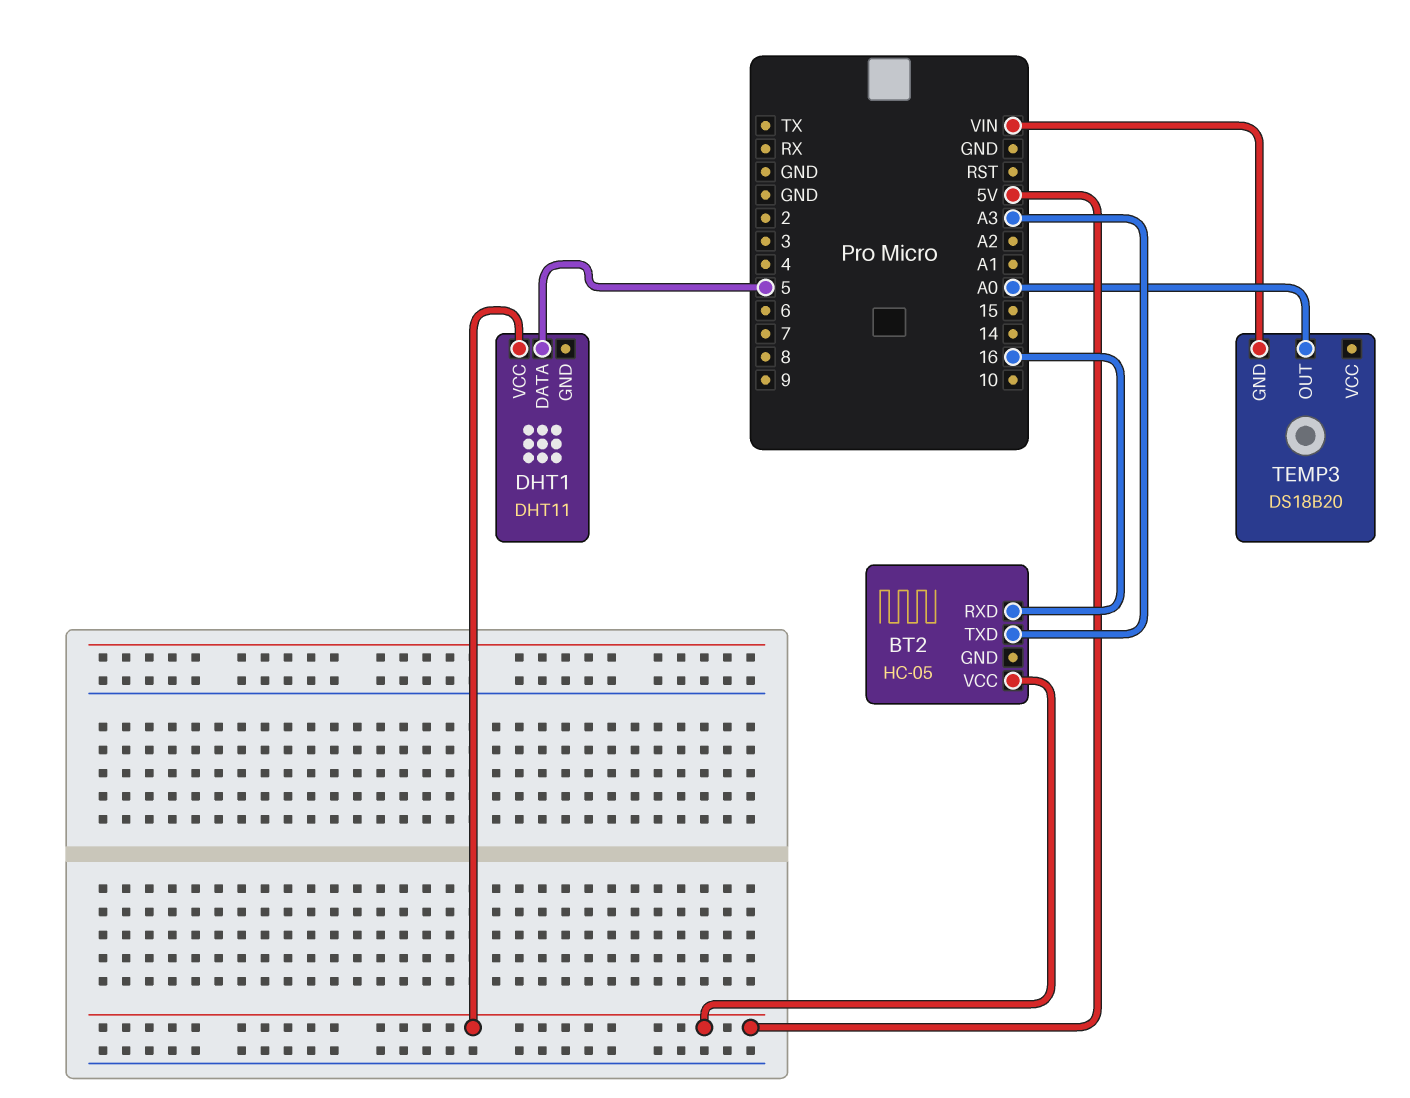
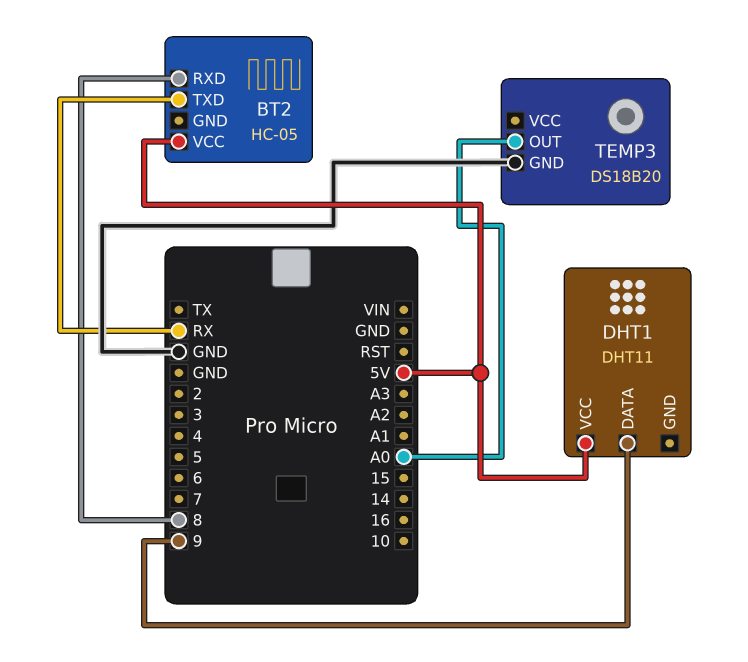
BT2 pin RXD: 16 -> 8
BT2 pin TXD: A3 -> RX
DHT1 pin DATA: 5 -> 9
TEMP3 pin GND: VIN -> GND

